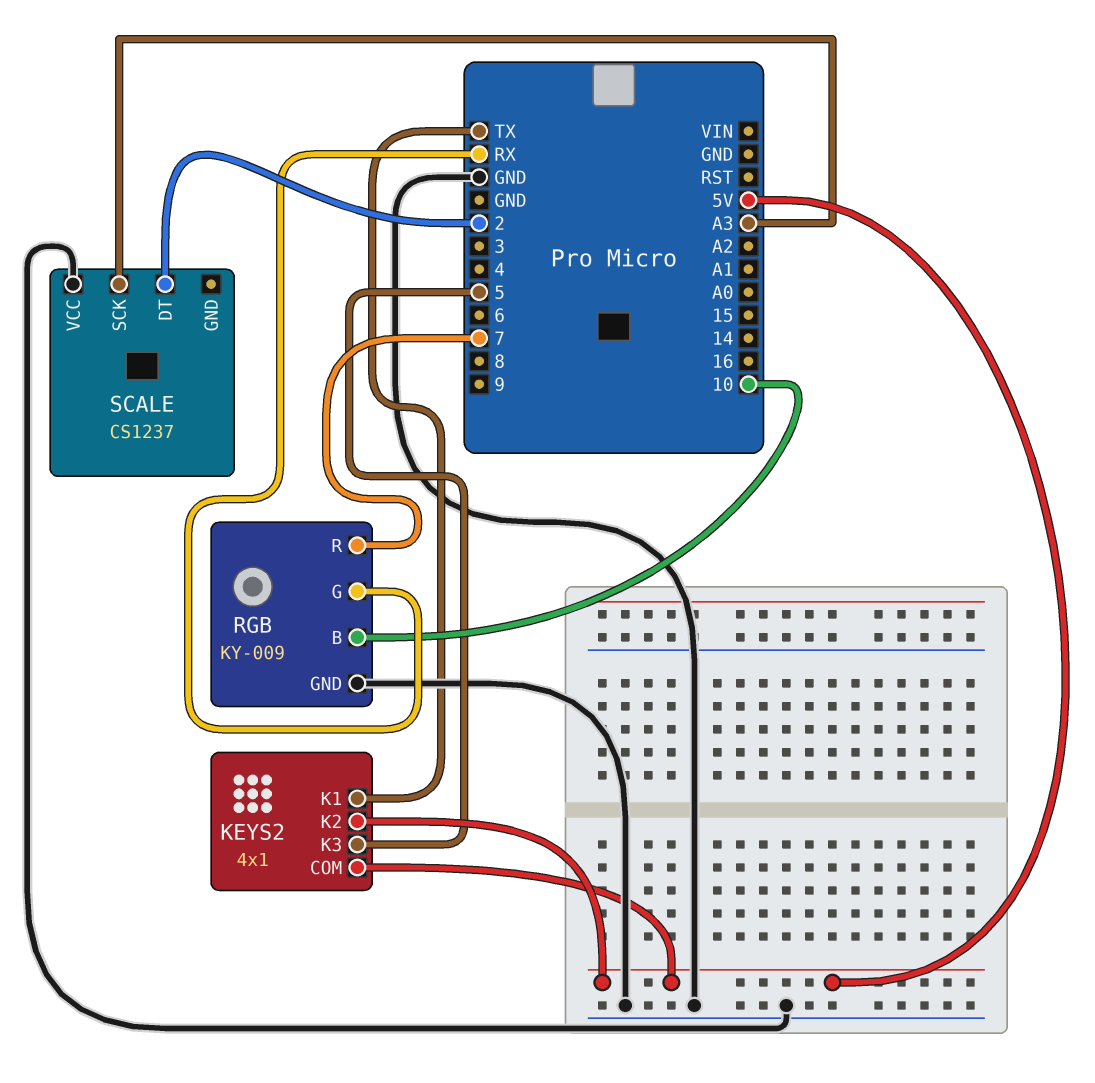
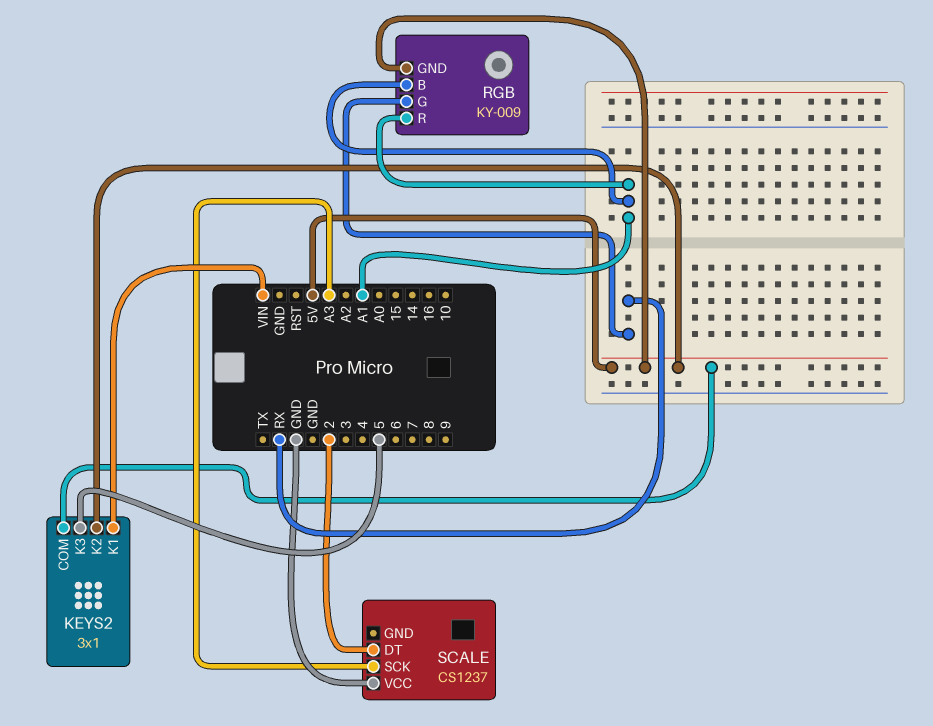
KEYS2: 4x1 -> 3x1
KEYS2 pin K1: TX -> VIN
RGB pin B: 10 -> A1
RGB pin GND: GND -> 5V
RGB pin R: 7 -> A1

